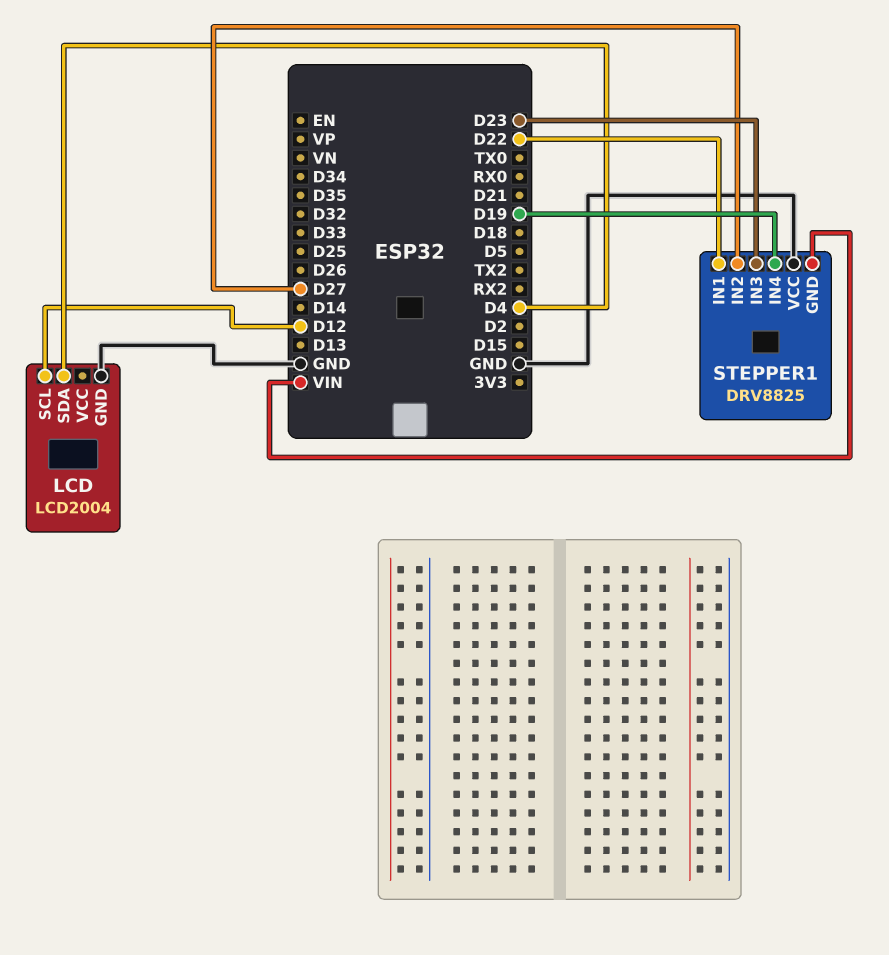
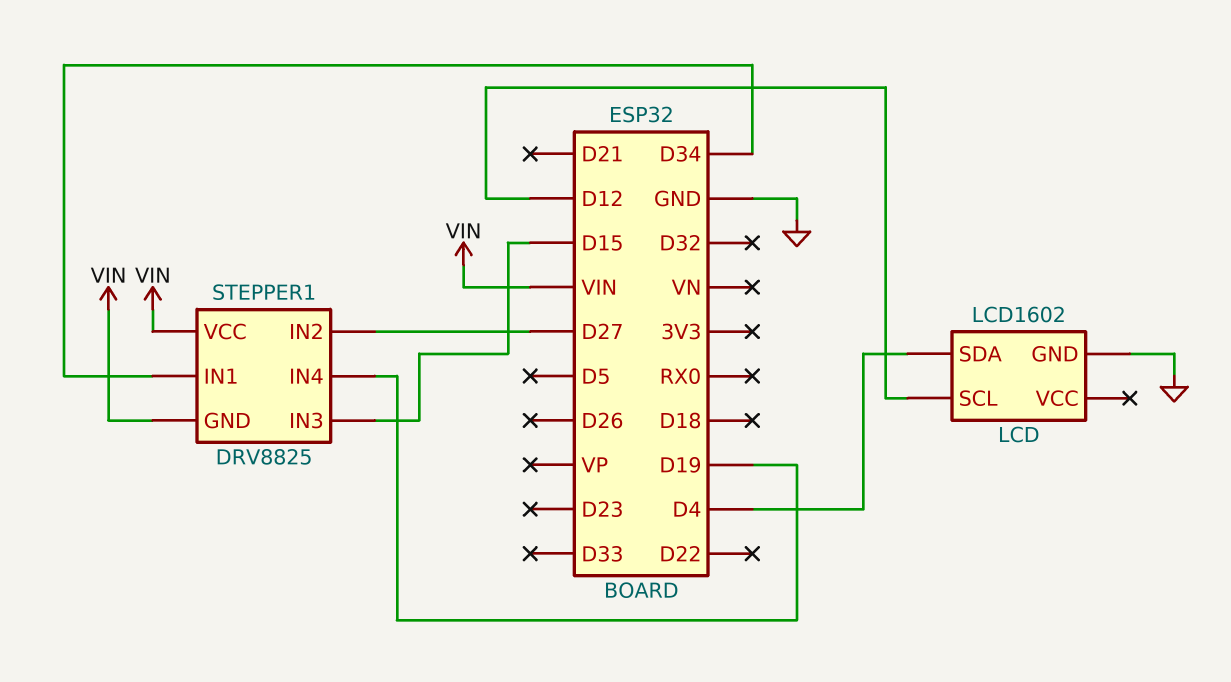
LCD: LCD2004 -> LCD1602
STEPPER1 pin IN1: D22 -> D34
STEPPER1 pin IN3: D23 -> D15
STEPPER1 pin VCC: GND -> VIN

